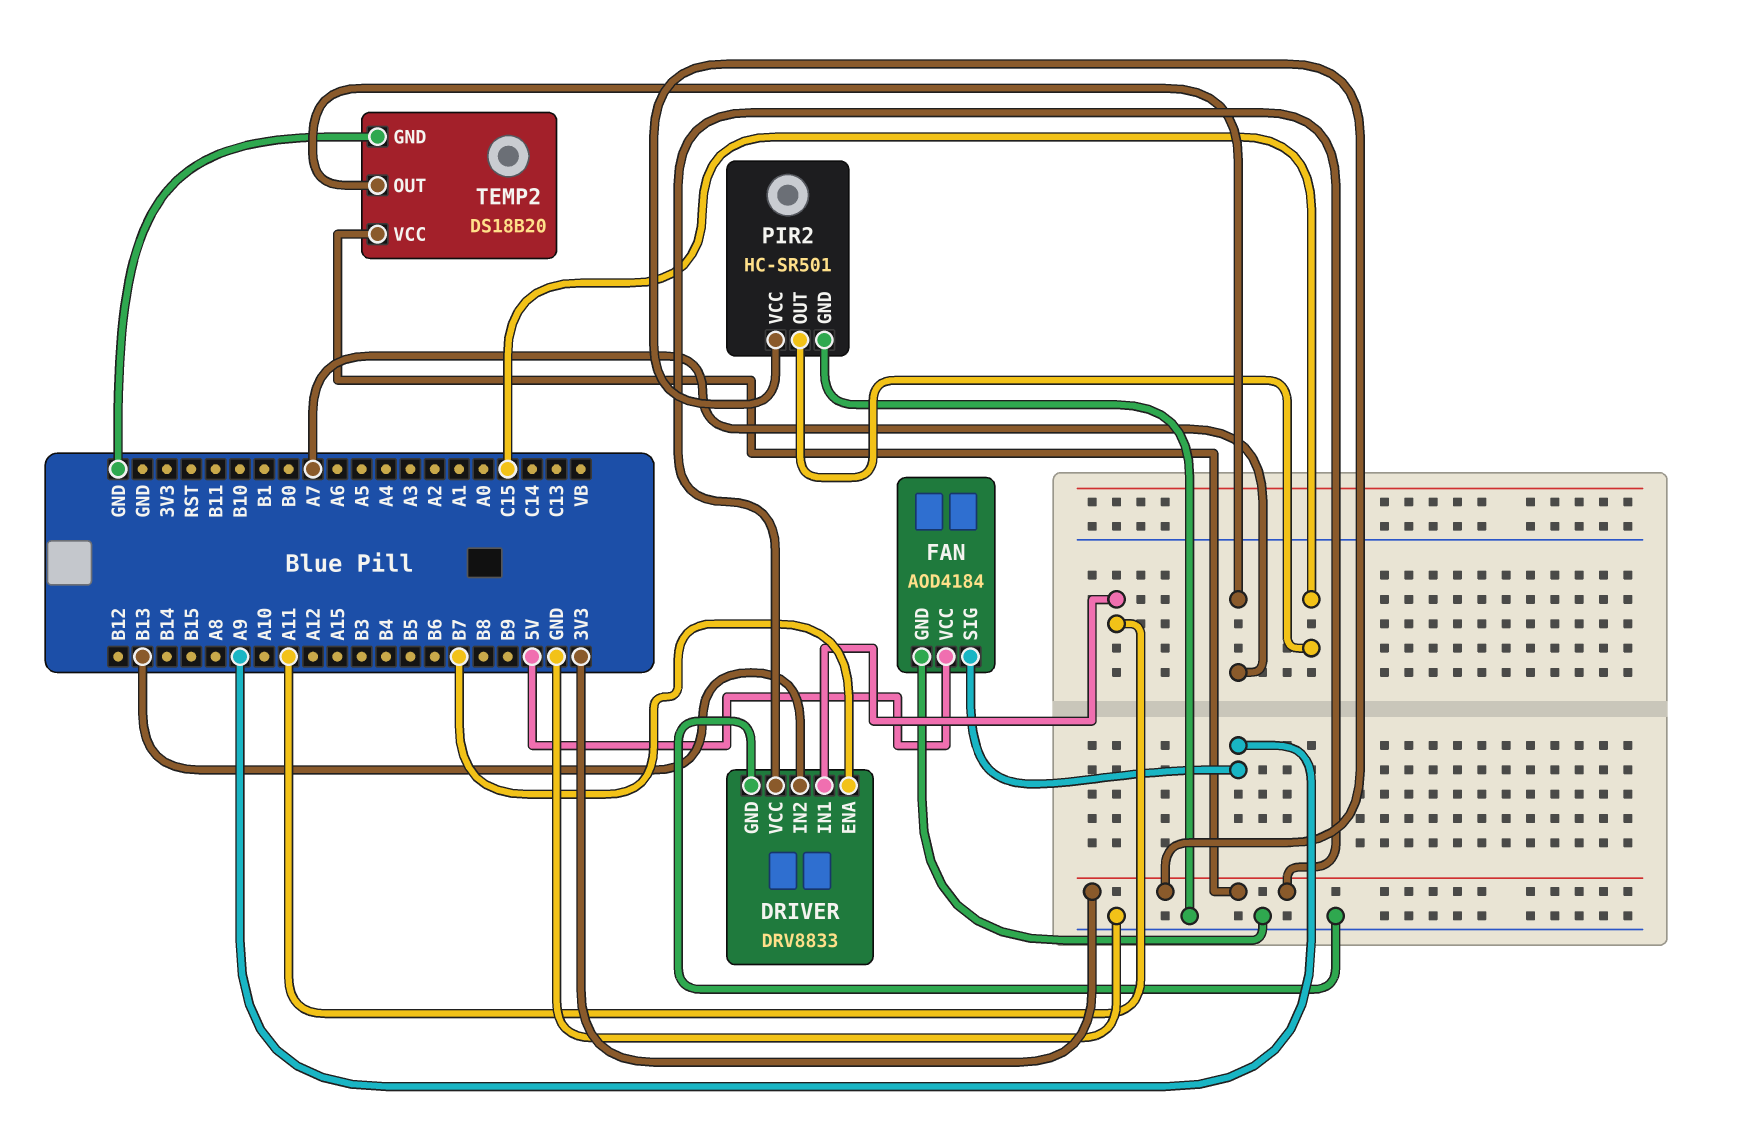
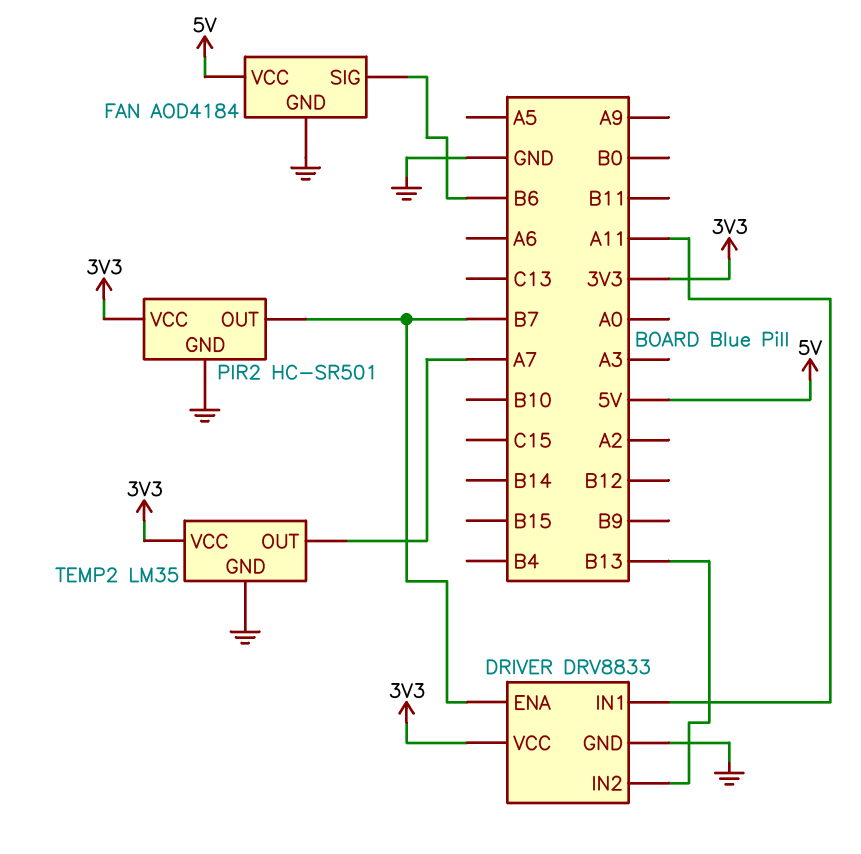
FAN pin SIG: A9 -> B6
PIR2 pin OUT: C15 -> B7
TEMP2: DS18B20 -> LM35

